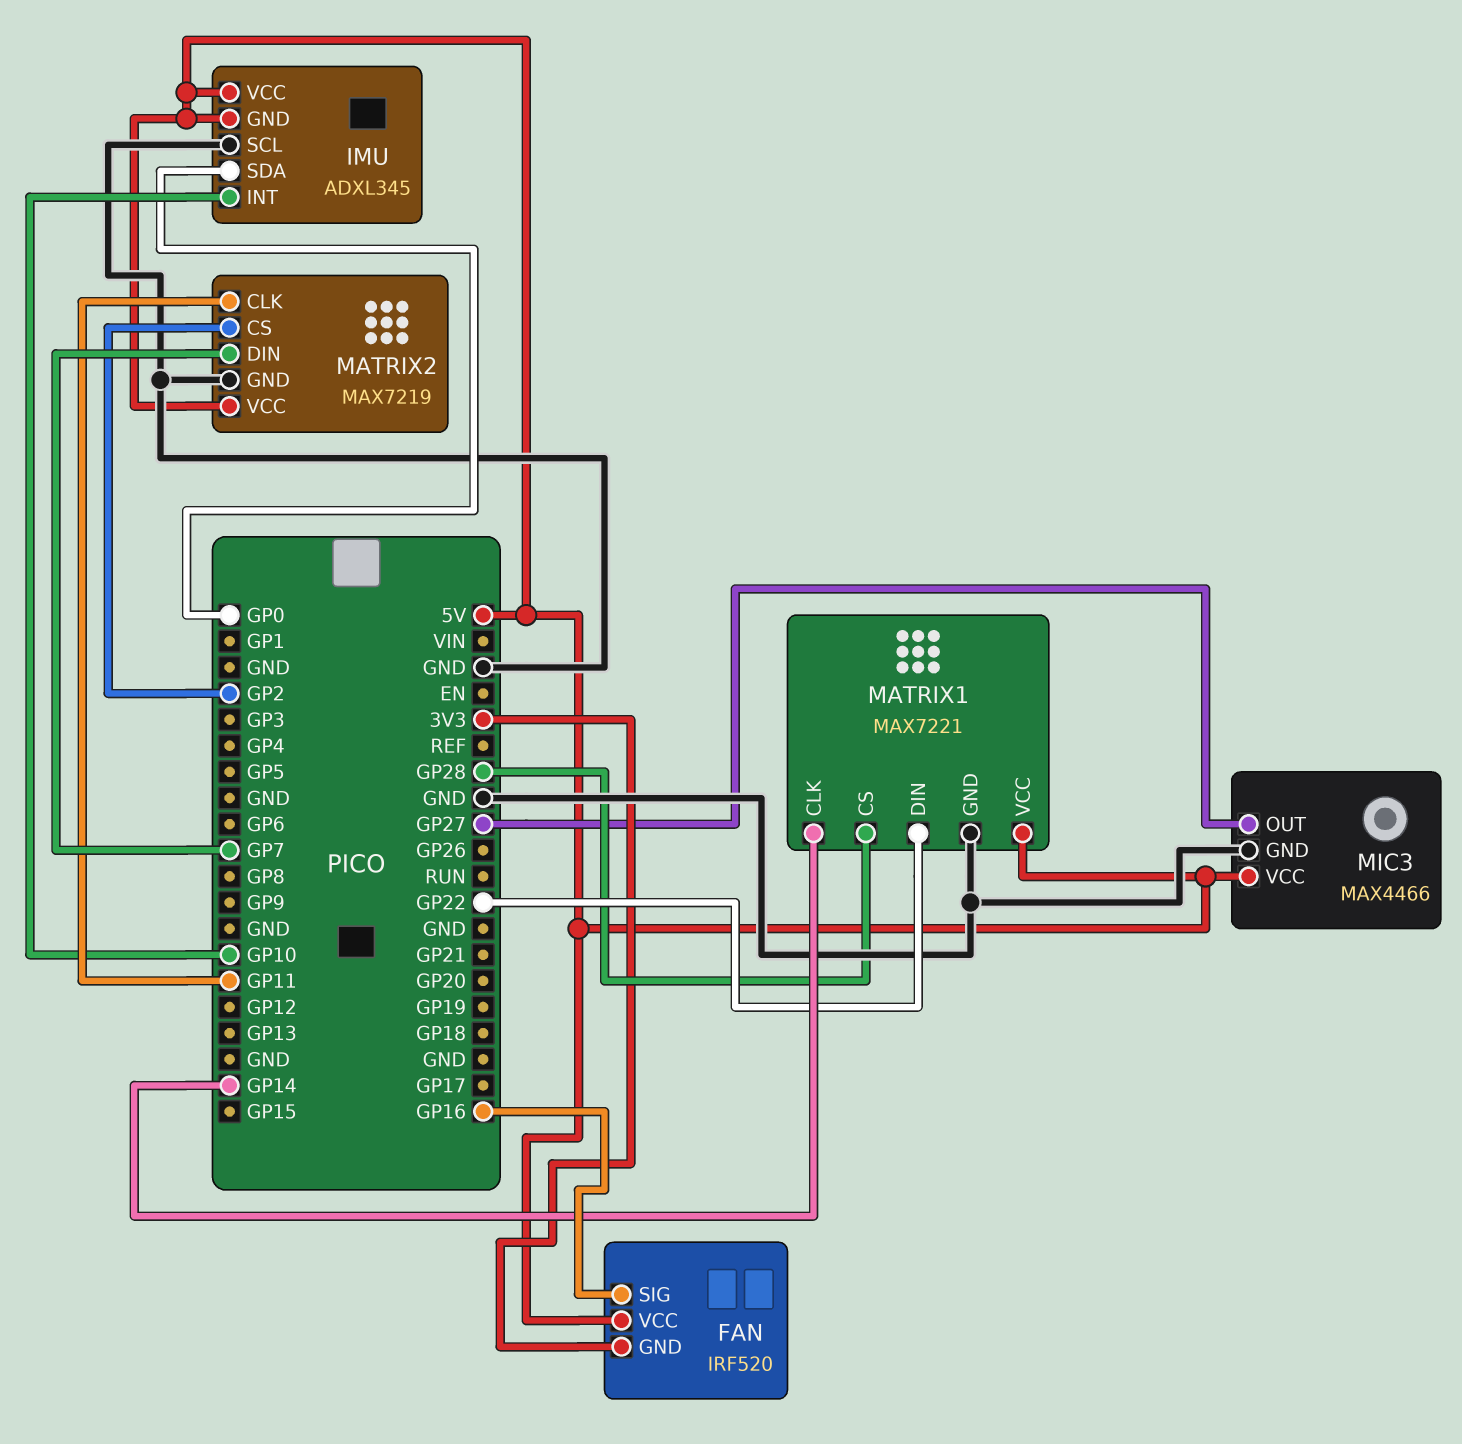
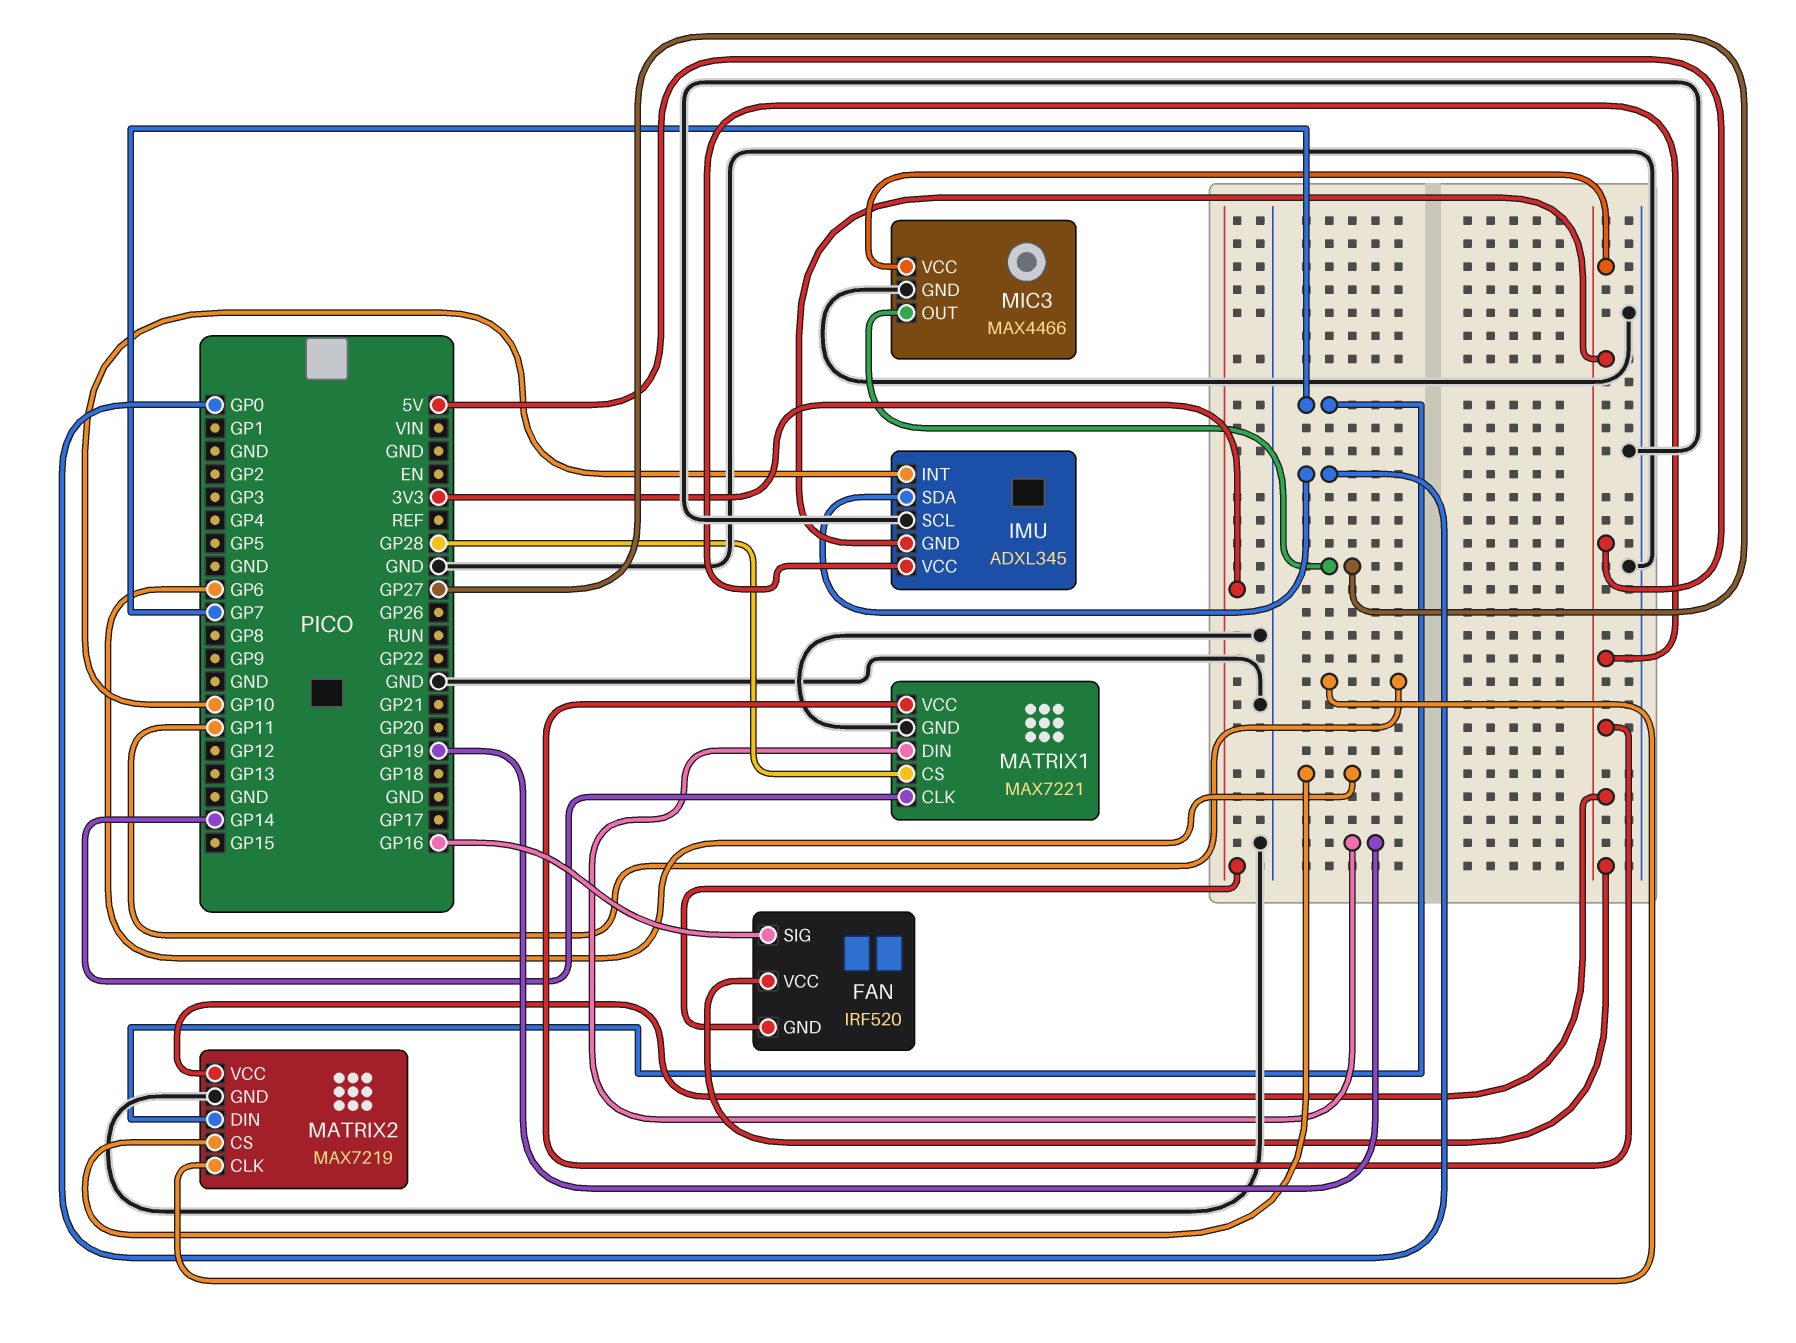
MATRIX1 pin DIN: GP22 -> GP19
MATRIX2 pin CS: GP2 -> GP6

